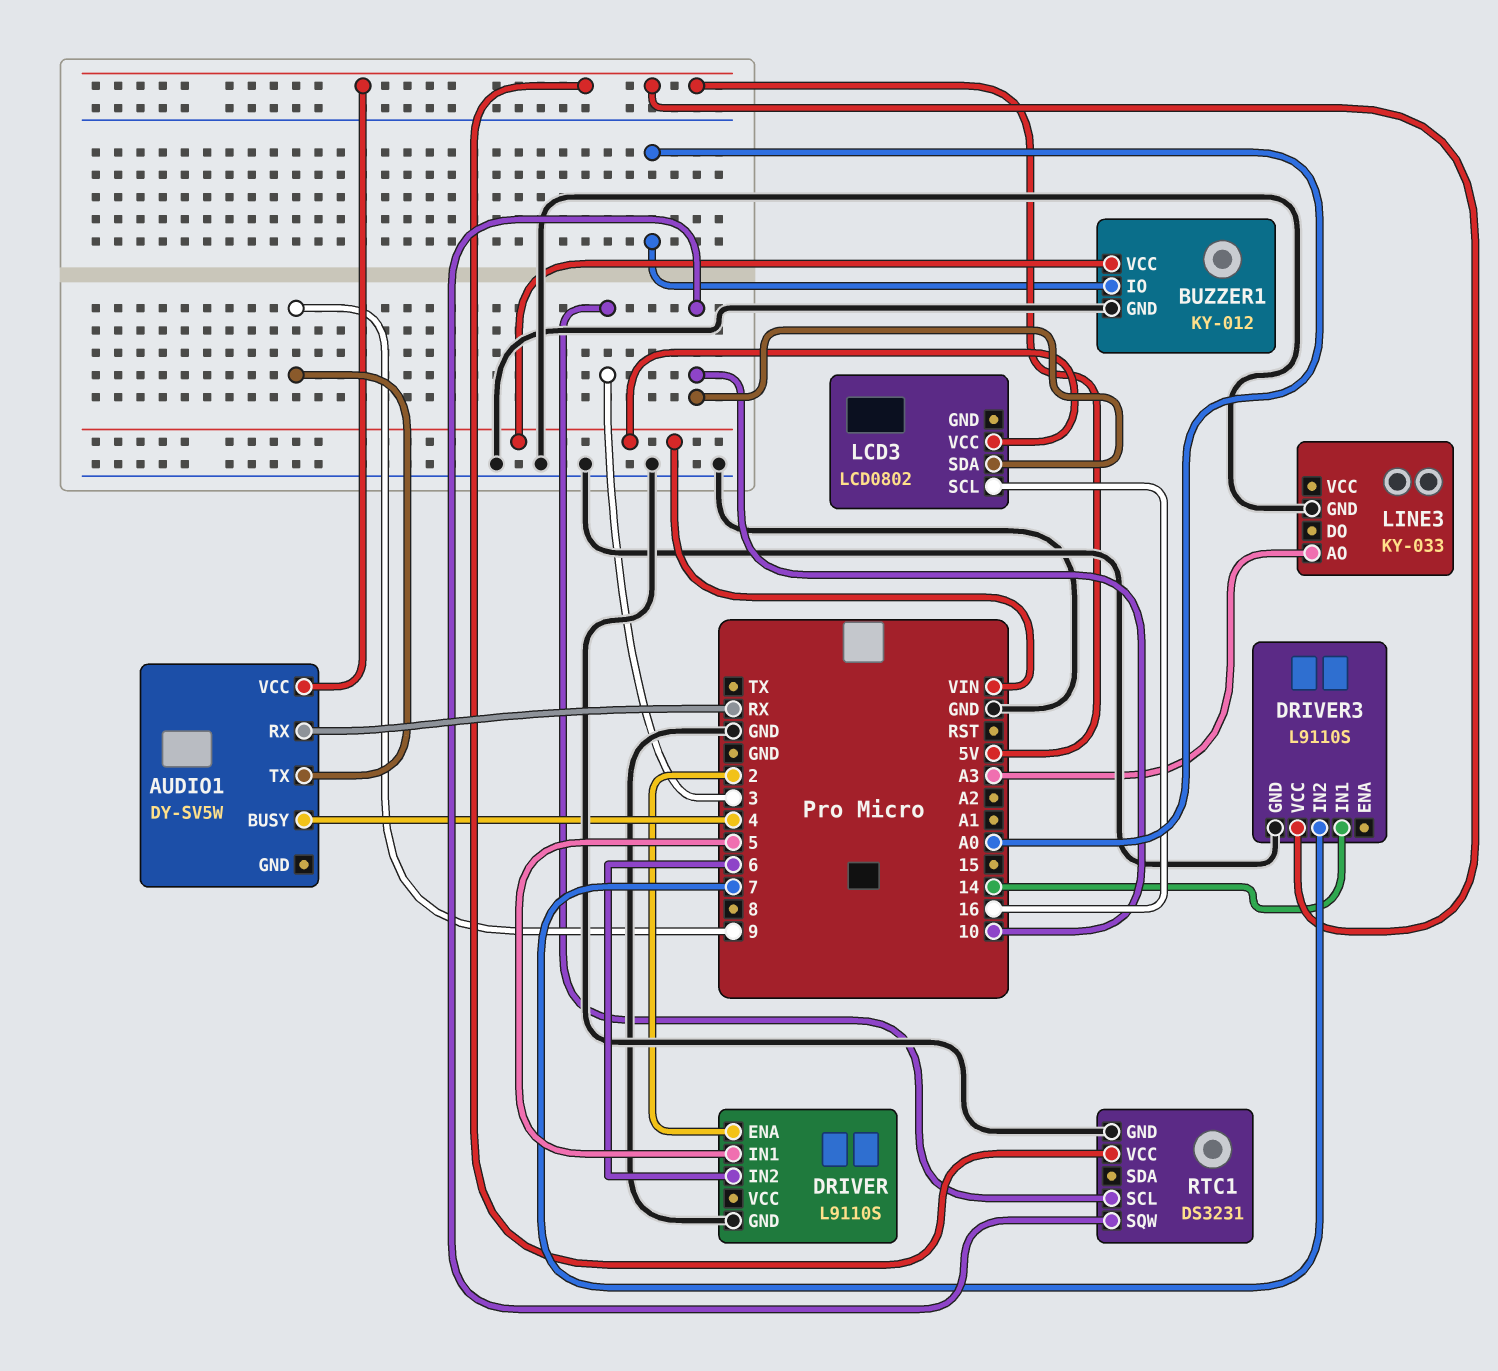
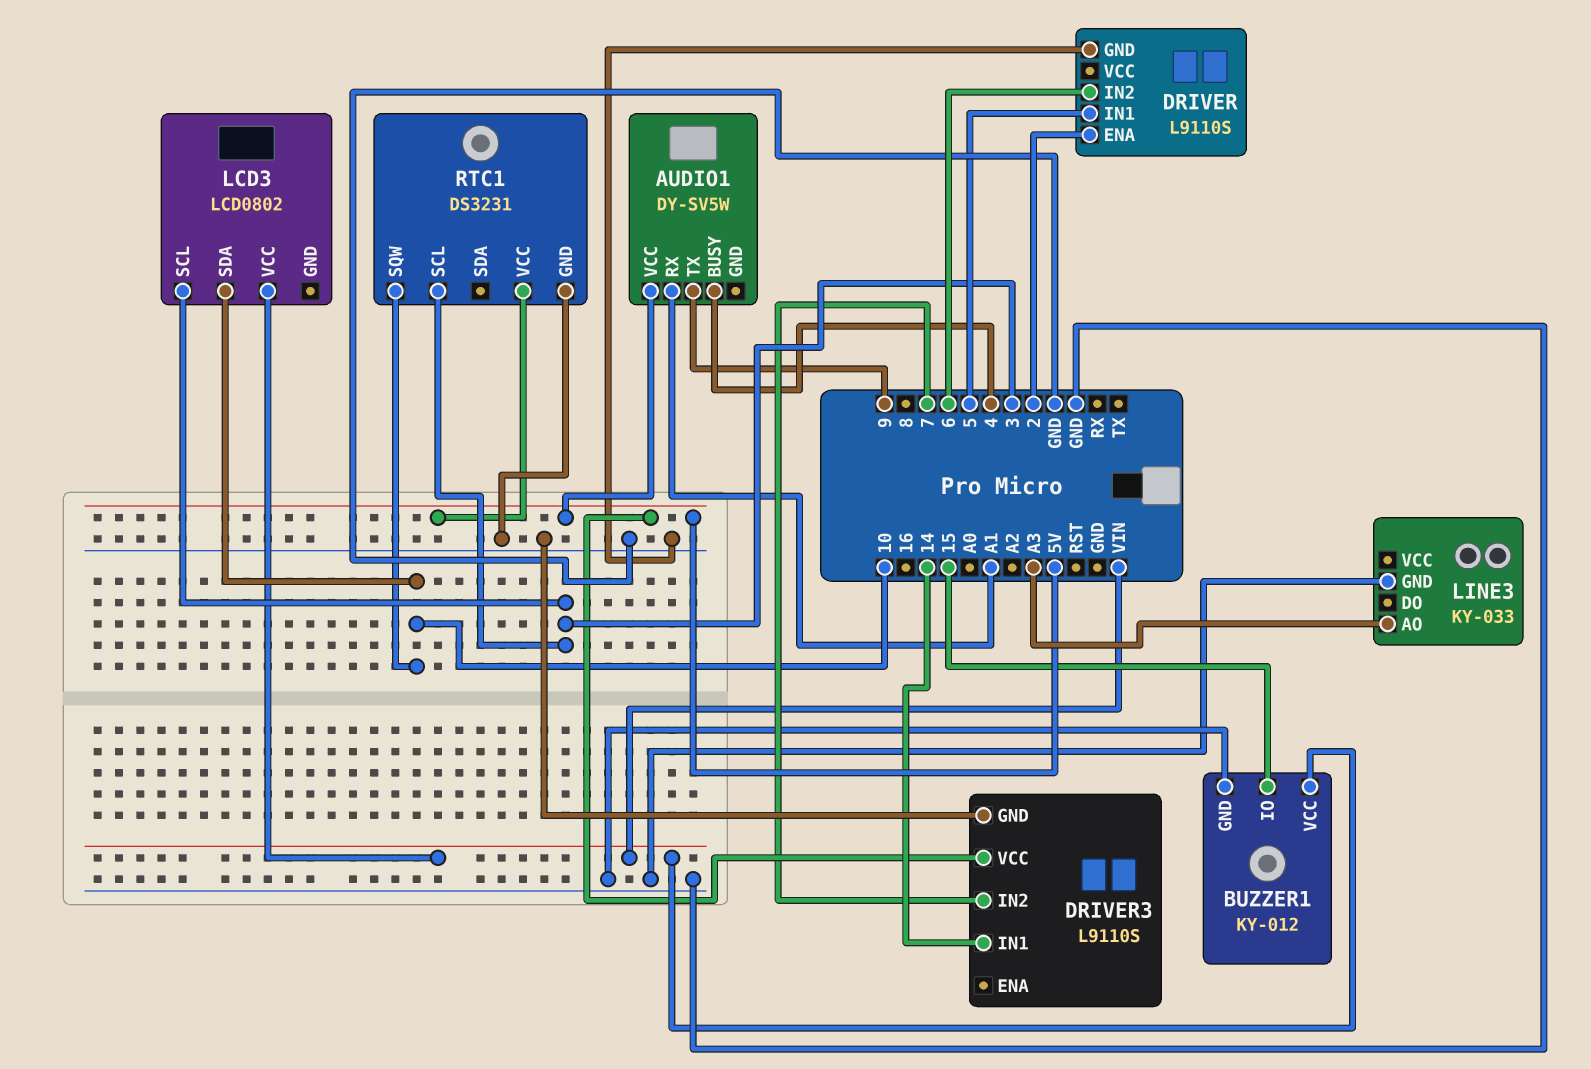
AUDIO1 pin RX: RX -> A1
BUZZER1 pin IO: A0 -> 15
LCD3 pin SCL: 16 -> 3

